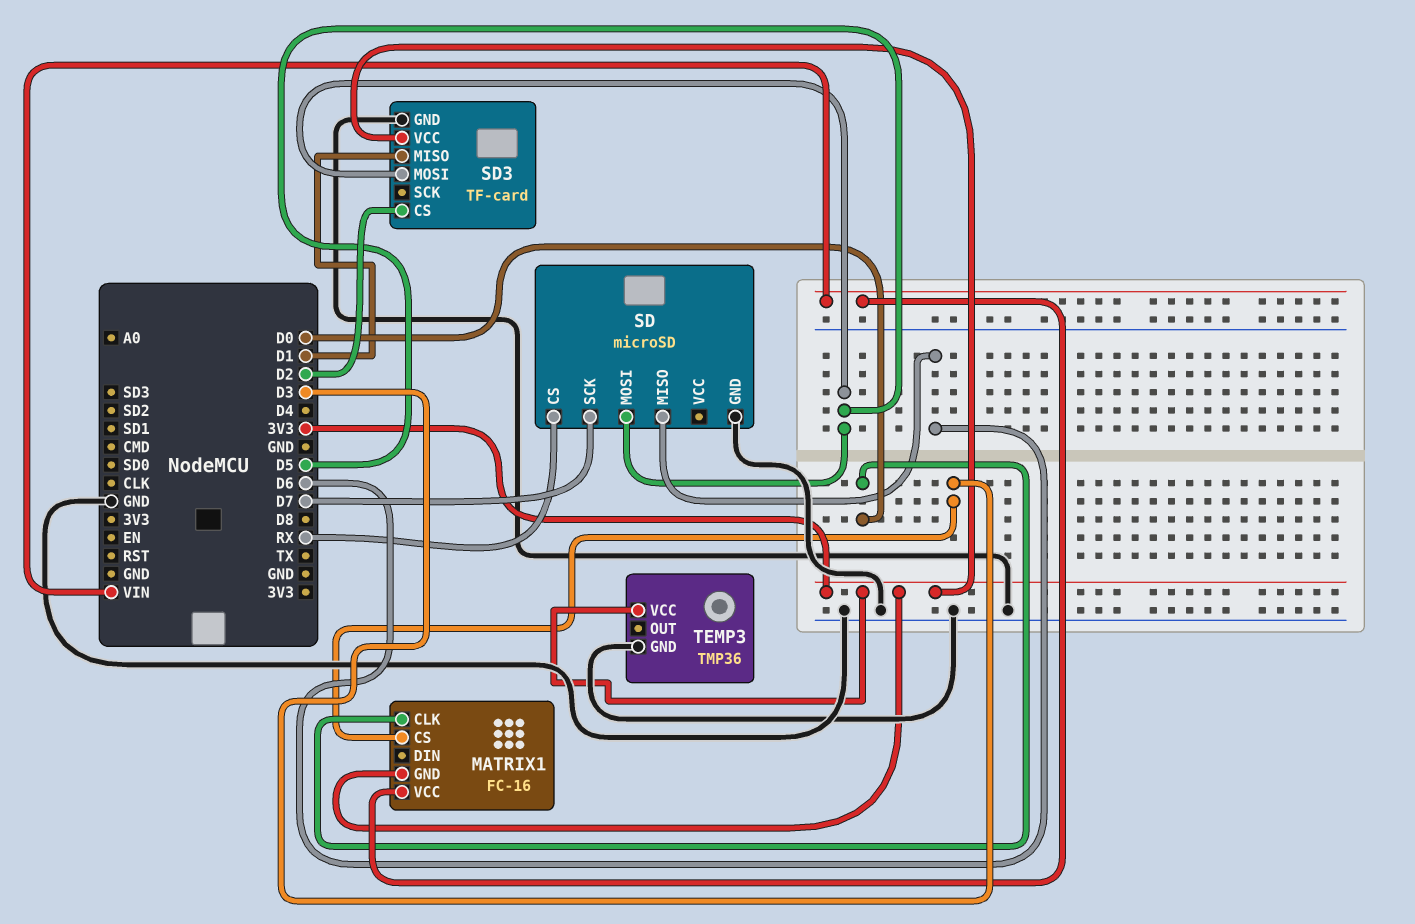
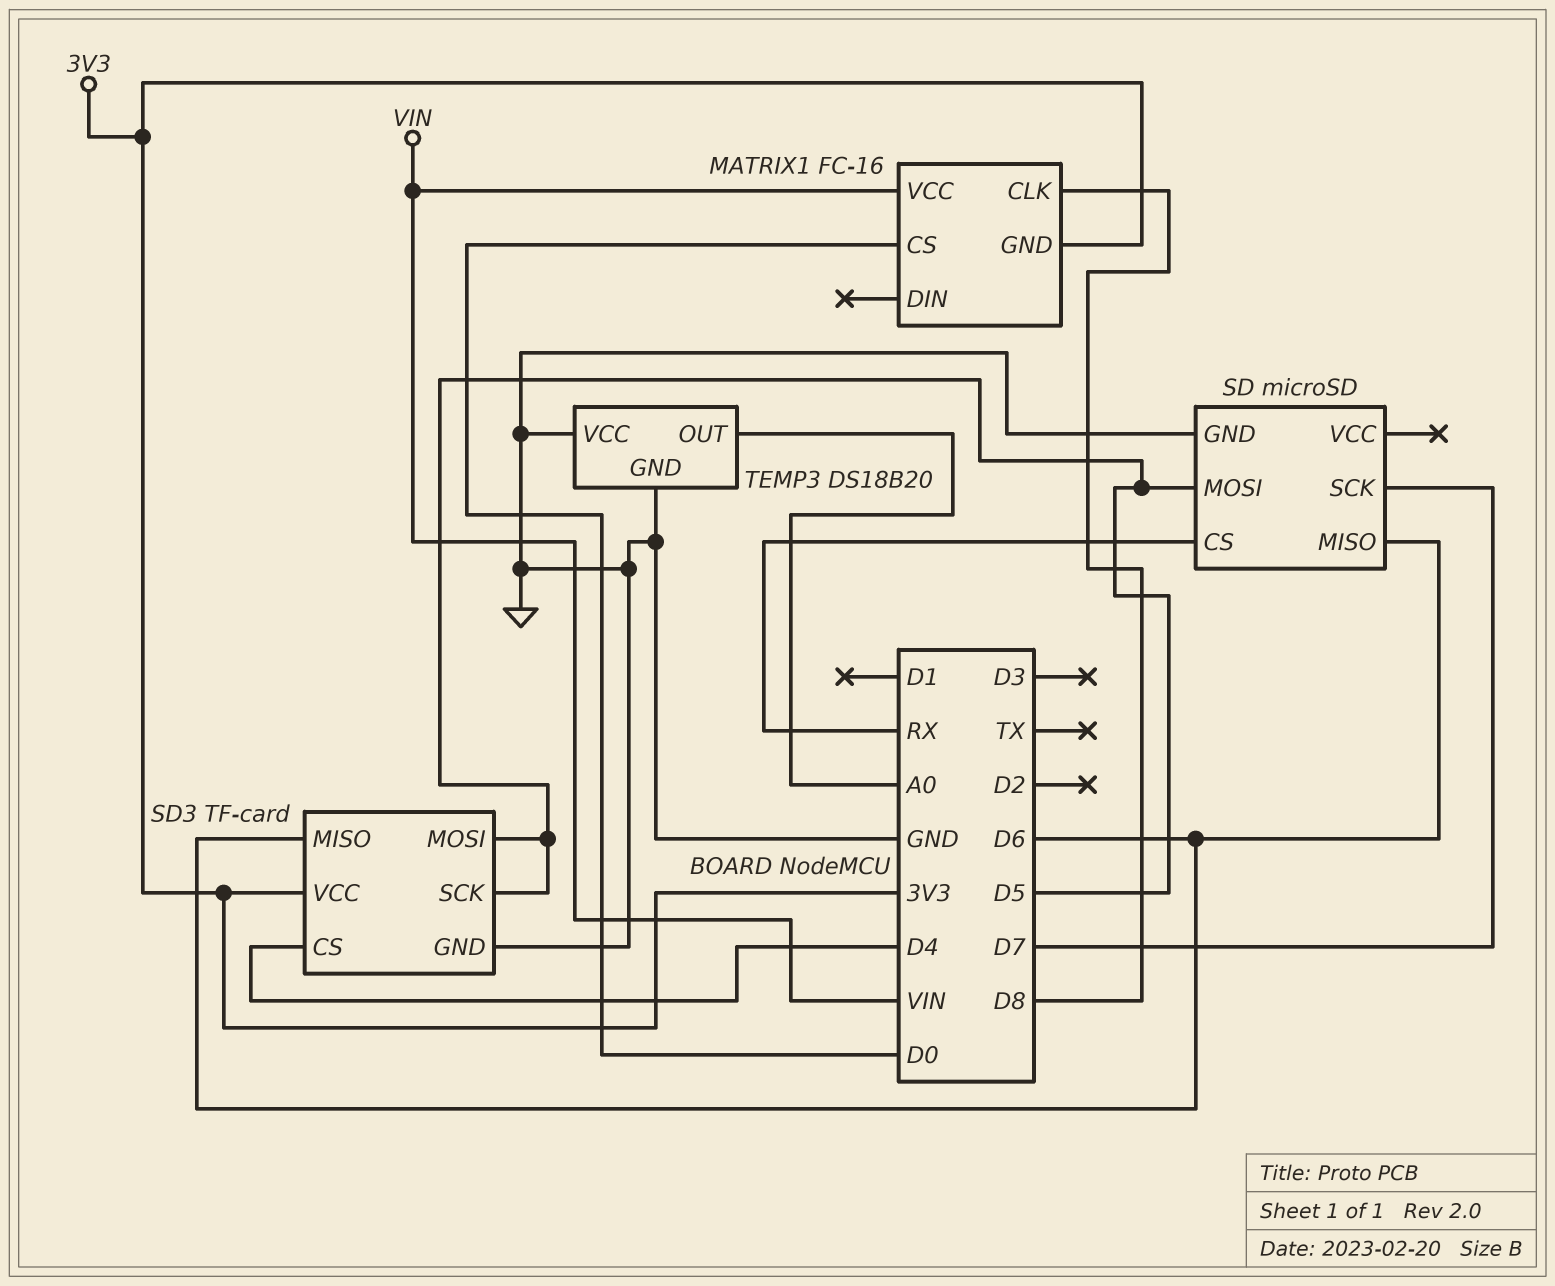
MATRIX1 pin CLK: D0 -> D8
MATRIX1 pin CS: D3 -> D0
SD3 pin CS: D2 -> D4
SD3 pin MISO: D1 -> D6
SD3 pin SCK: none -> D5
TEMP3: TMP36 -> DS18B20
TEMP3 pin OUT: none -> A0
TEMP3 pin VCC: 3V3 -> GND

